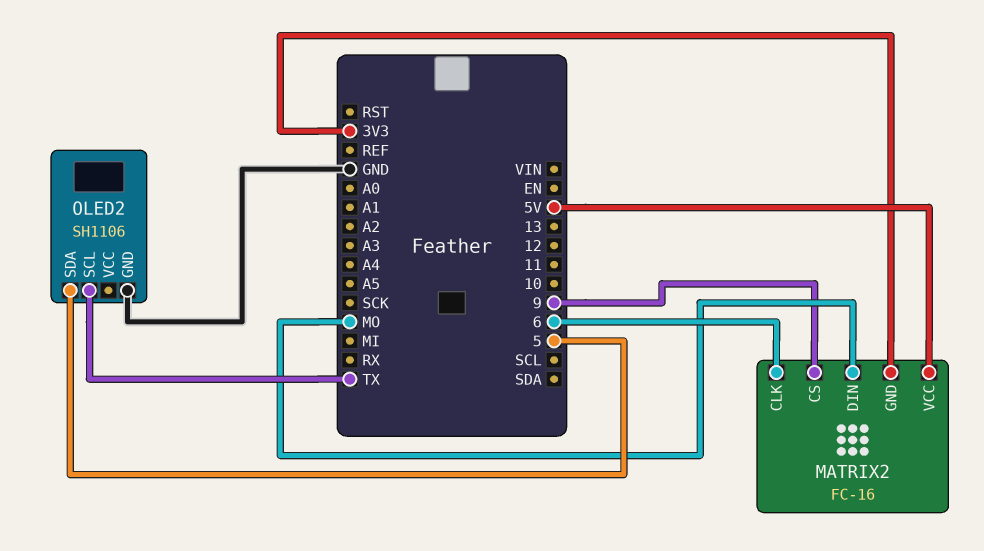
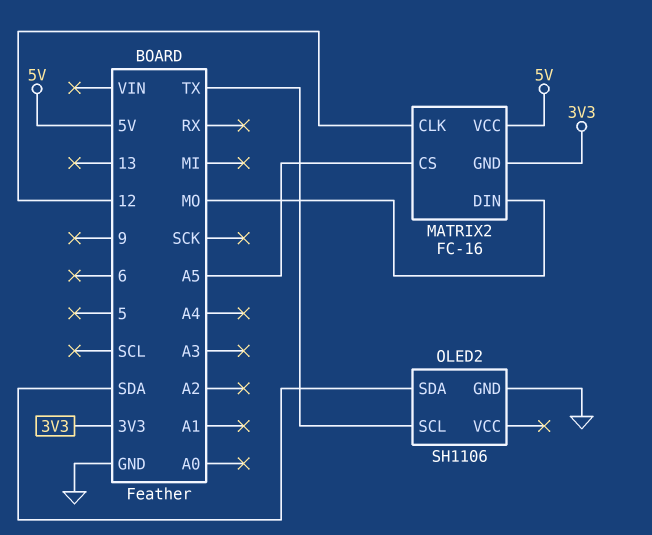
MATRIX2 pin CLK: 6 -> 12
MATRIX2 pin CS: 9 -> A5
OLED2 pin SDA: 5 -> SDA

